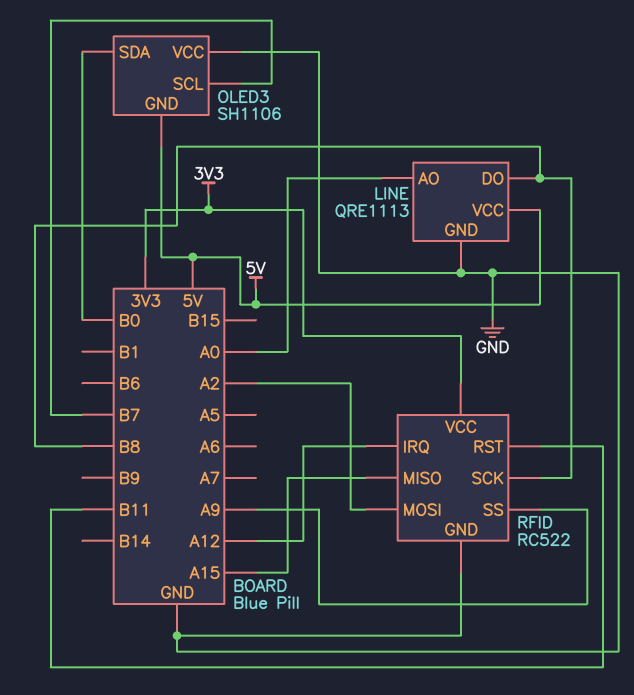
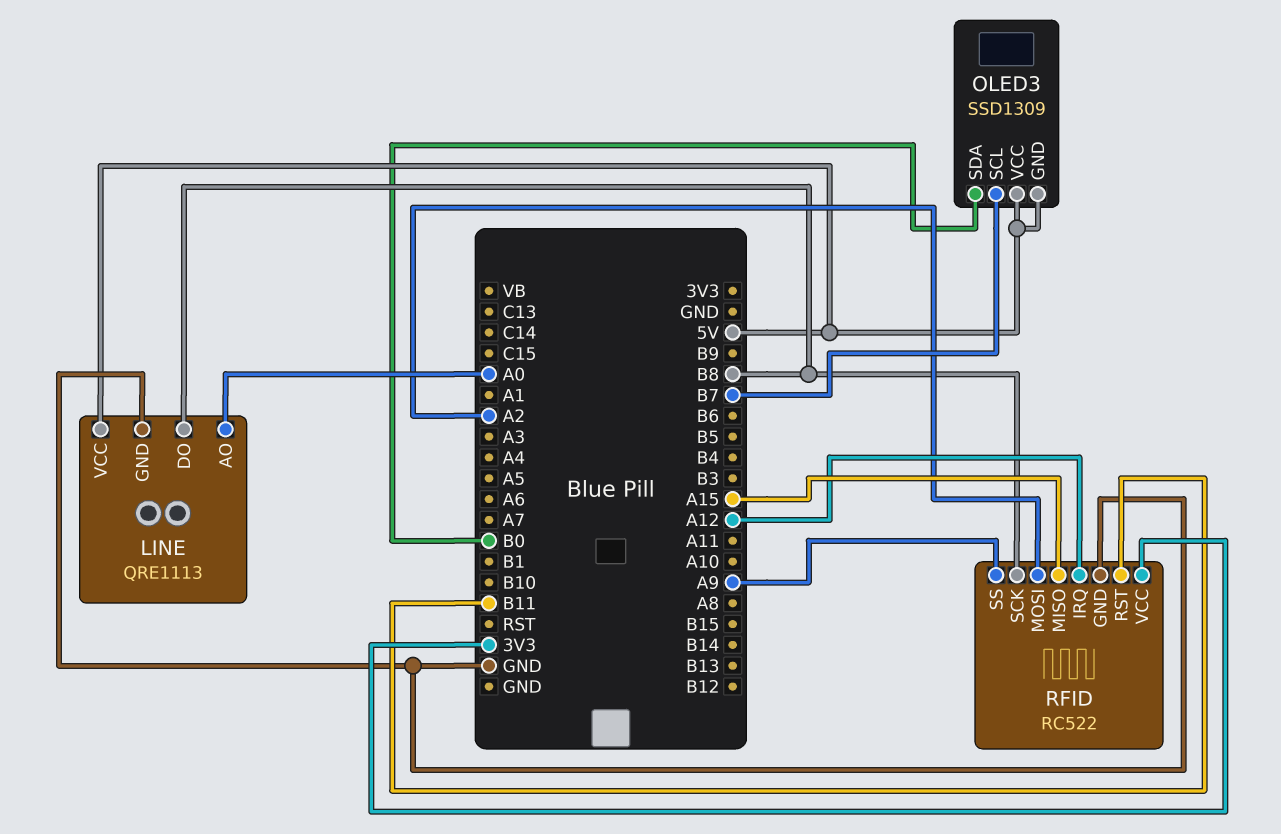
OLED3: SH1106 -> SSD1309
OLED3 pin VCC: GND -> 5V

